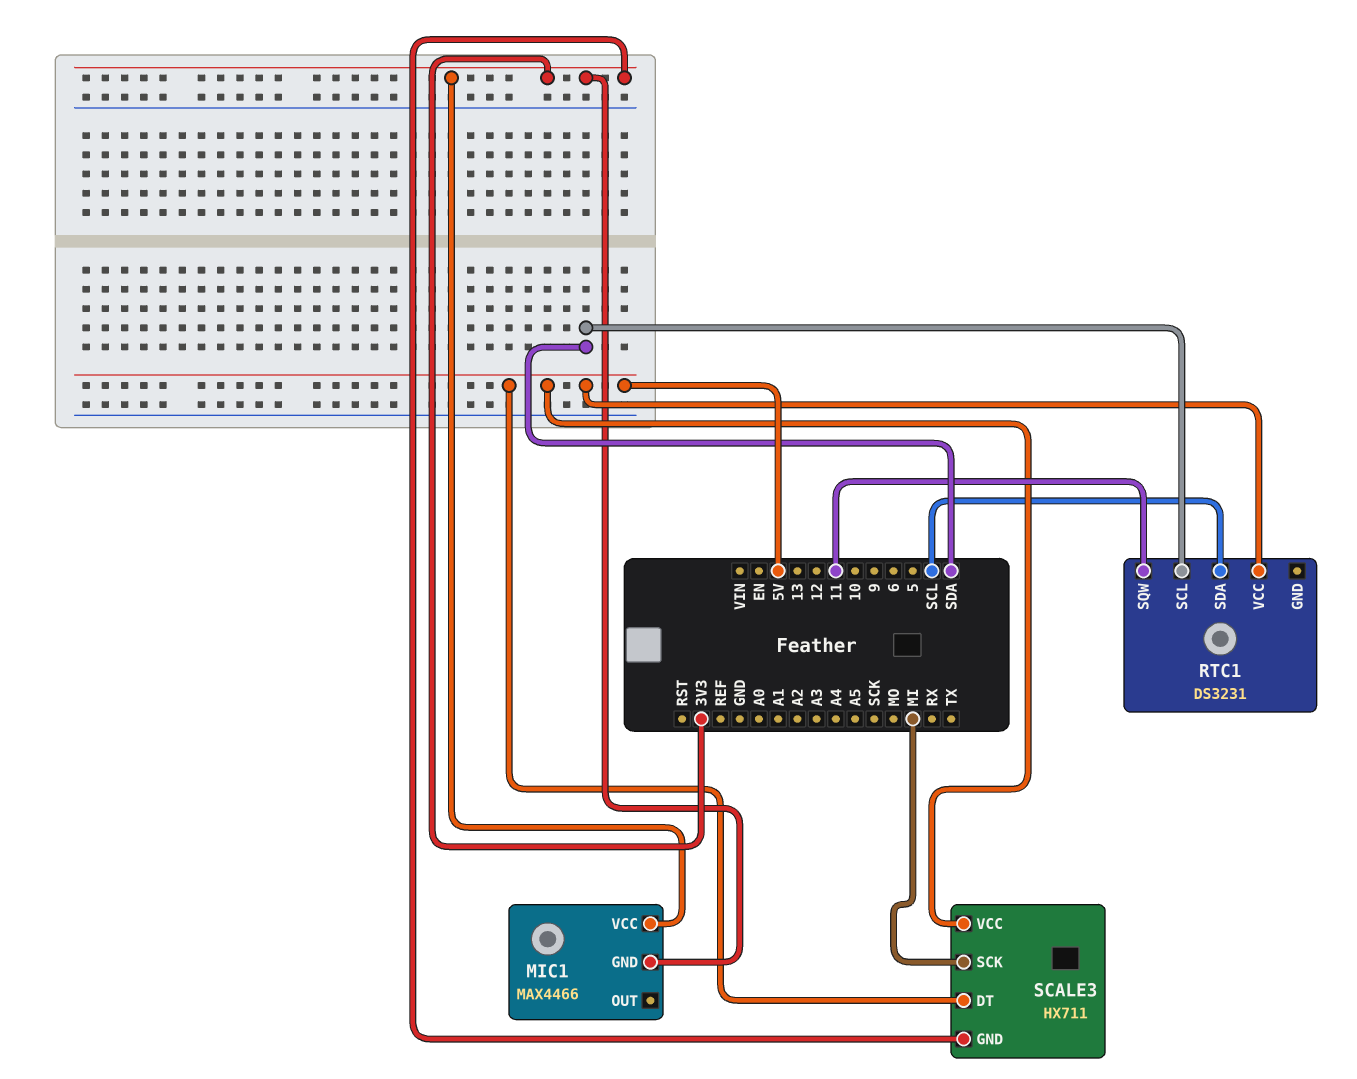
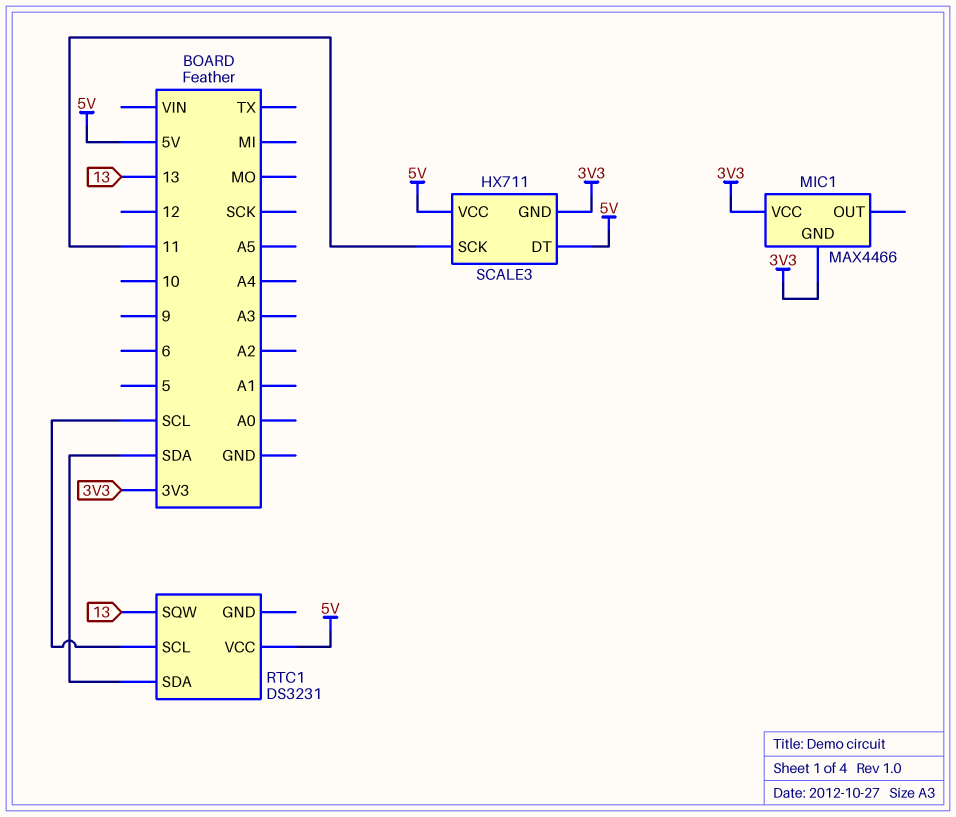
RTC1 pin SCL: SDA -> SCL
RTC1 pin SDA: SCL -> SDA
RTC1 pin SQW: 11 -> 13
SCALE3 pin SCK: MI -> 11

